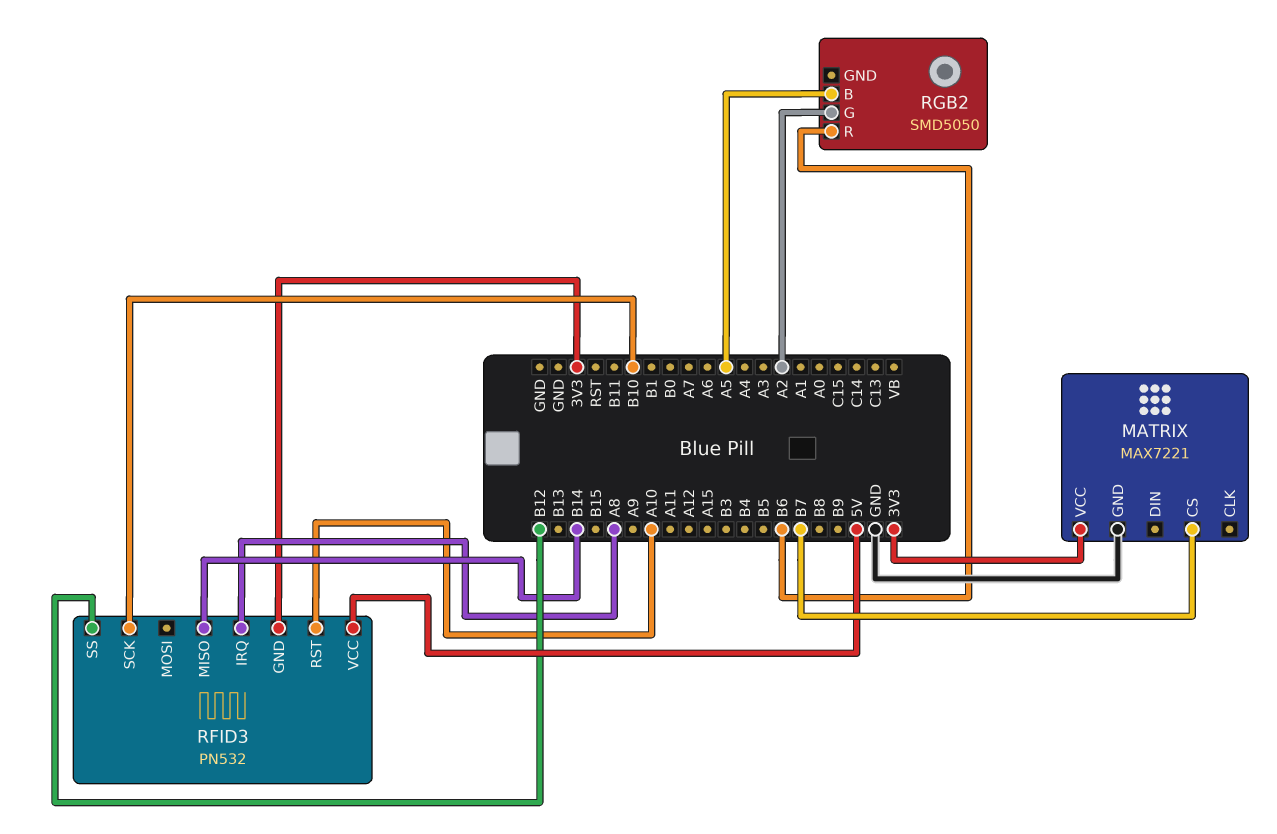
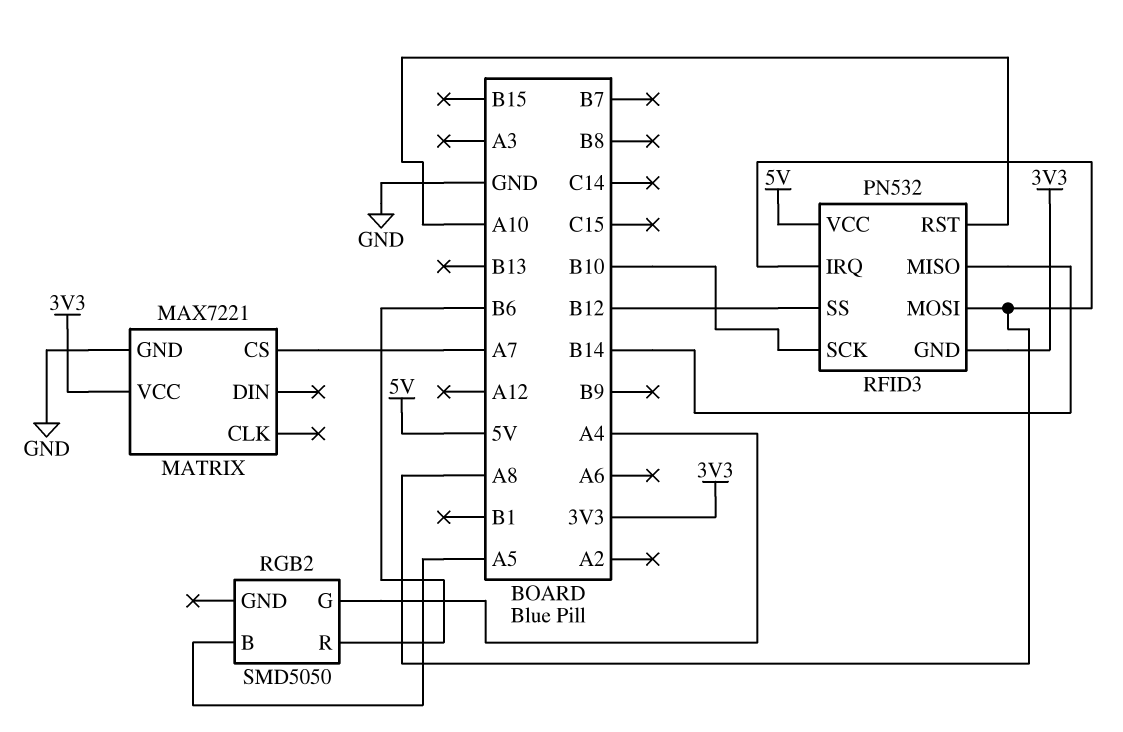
MATRIX pin CS: B7 -> A7
RFID3 pin MOSI: none -> A8
RGB2 pin G: A2 -> A4

